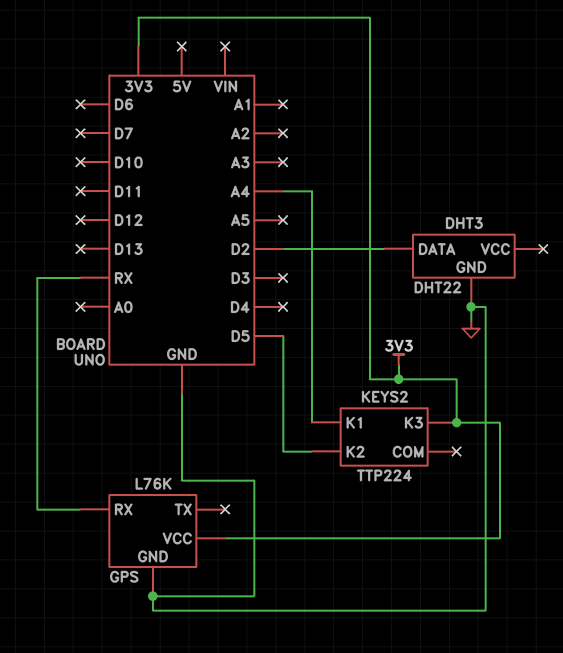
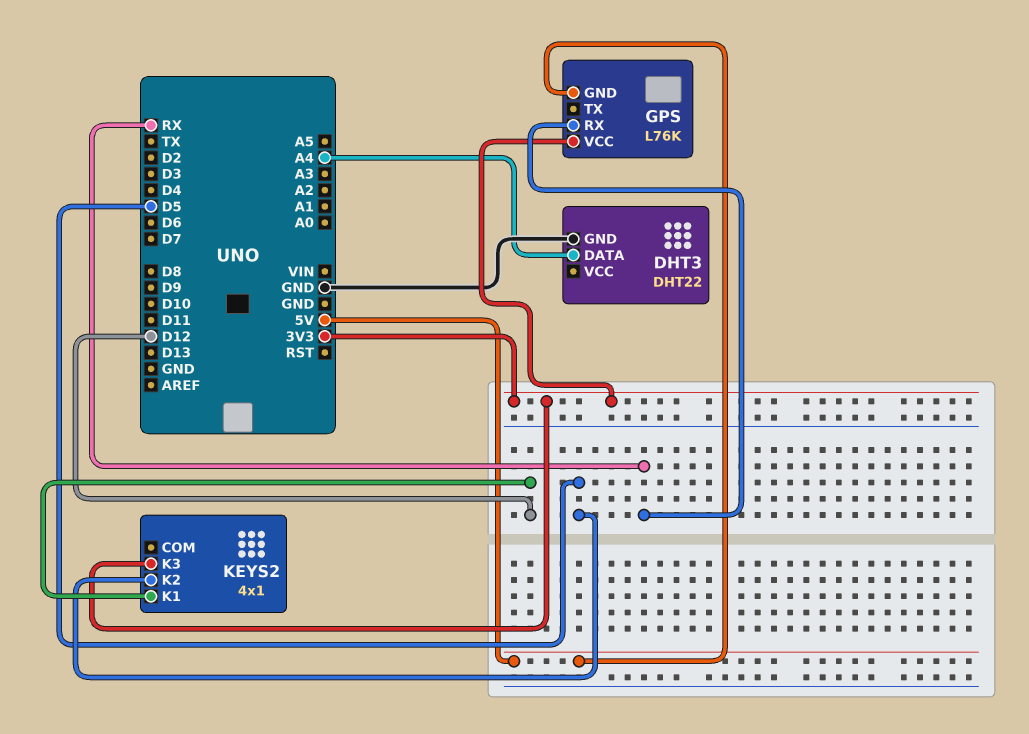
DHT3 pin DATA: D2 -> A4
GPS pin GND: GND -> 5V
KEYS2: TTP224 -> 4x1
KEYS2 pin K1: A4 -> D12

